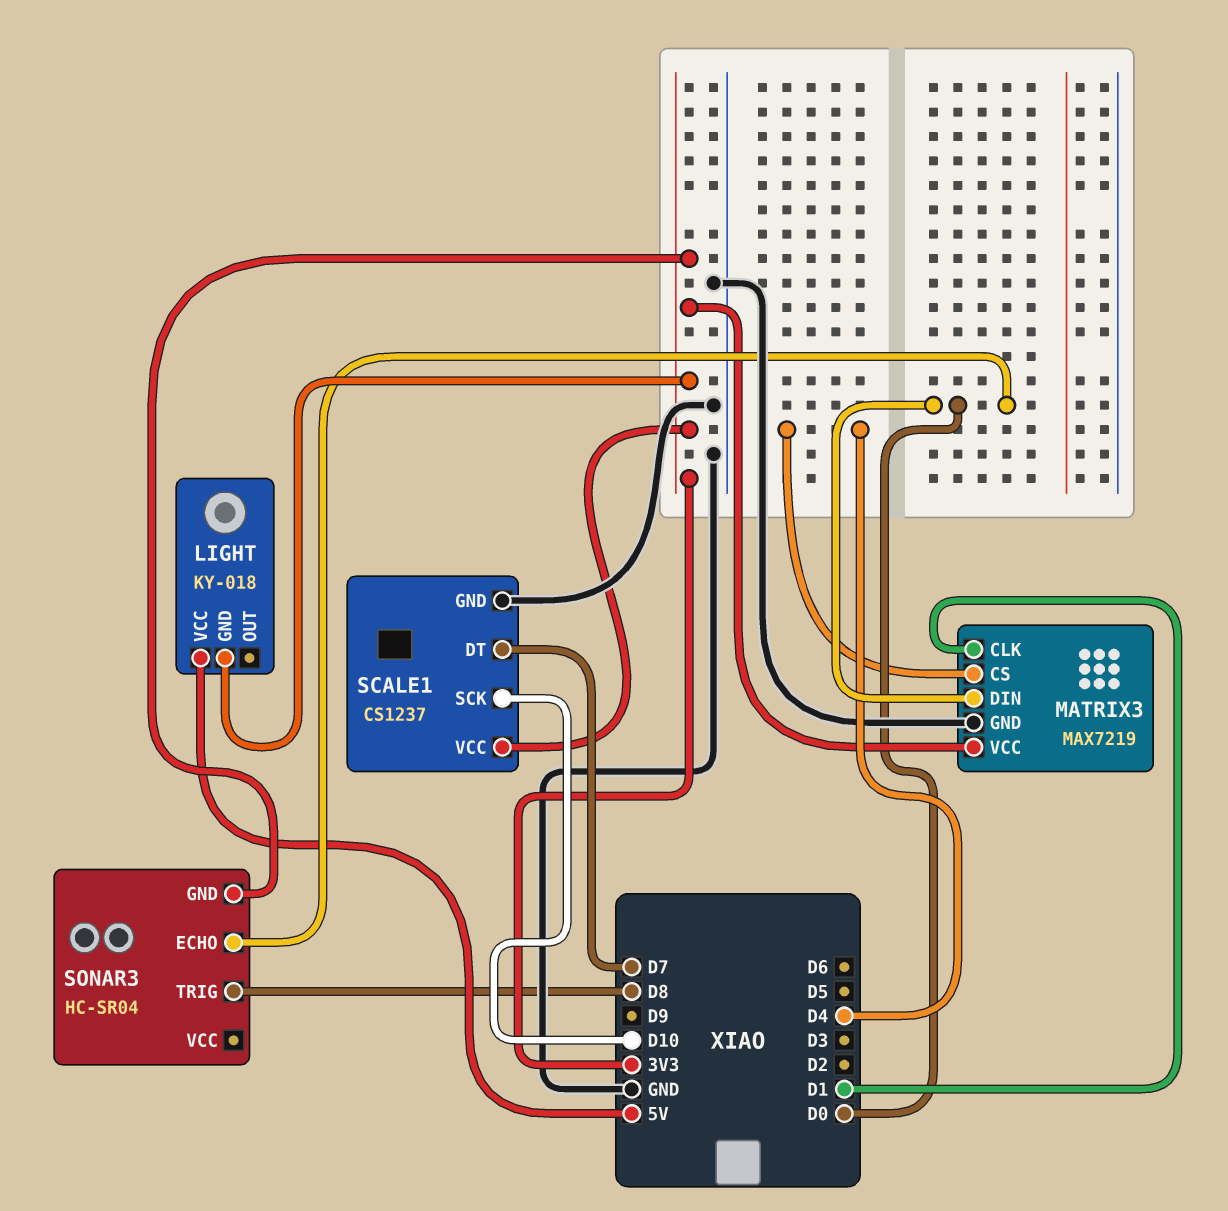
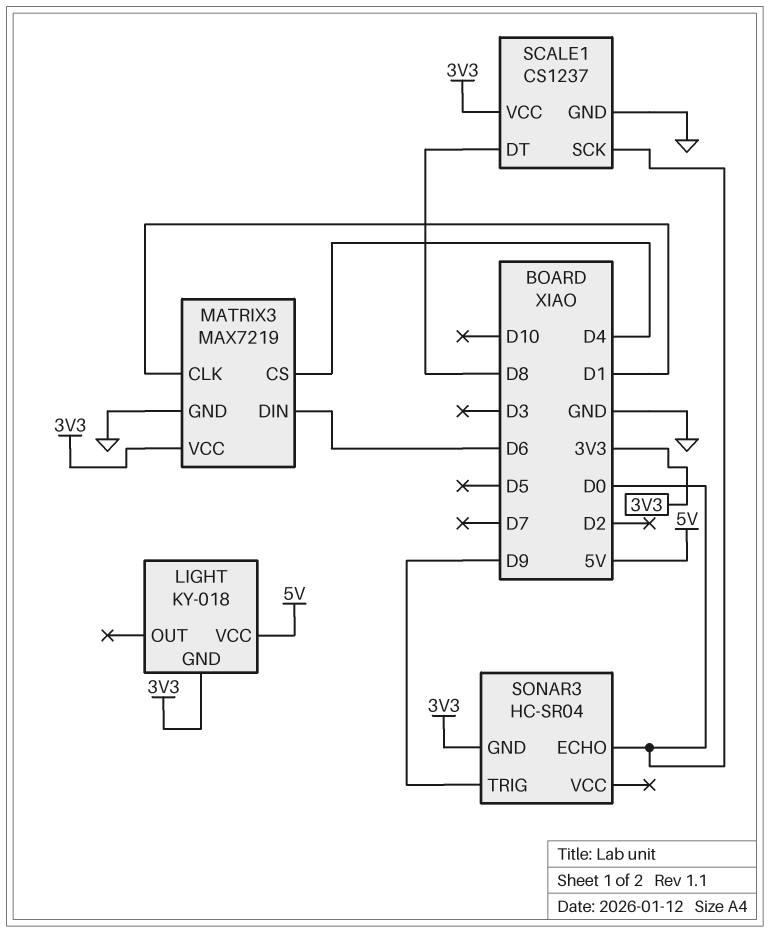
MATRIX3 pin DIN: D0 -> D6
SCALE1 pin DT: D7 -> D8
SCALE1 pin SCK: D10 -> D0
SONAR3 pin TRIG: D8 -> D9

